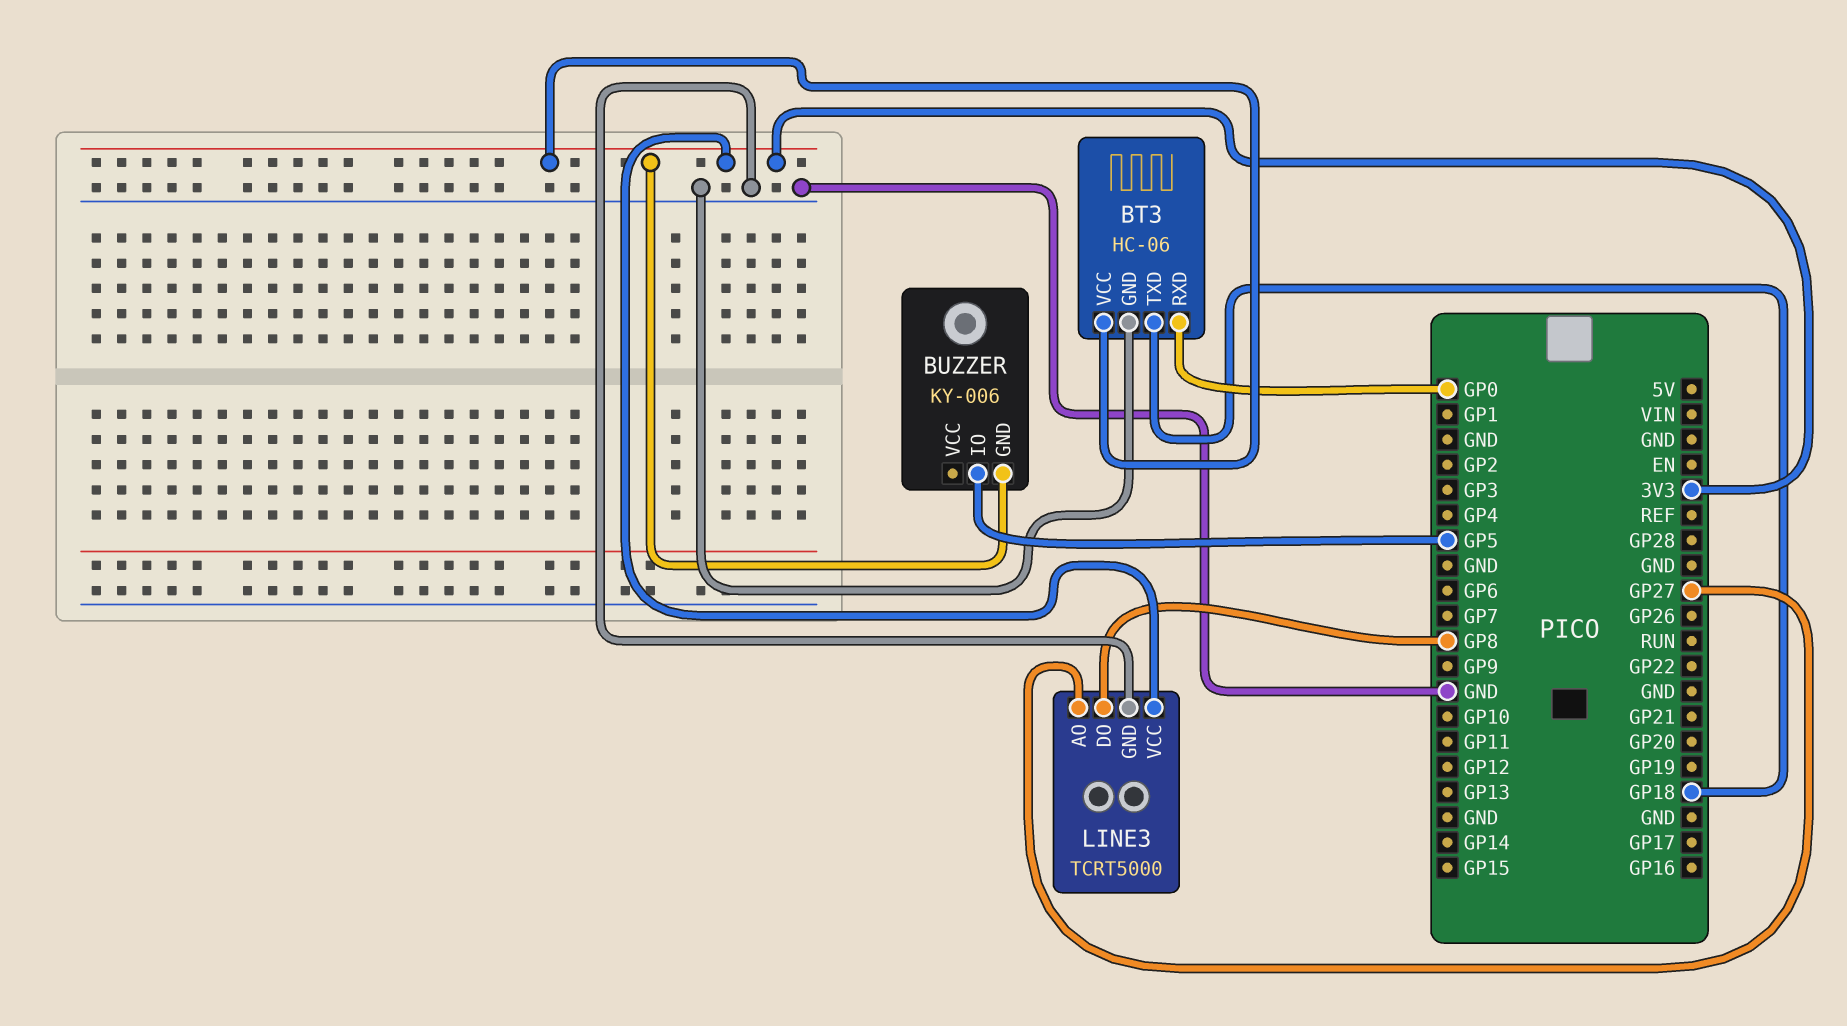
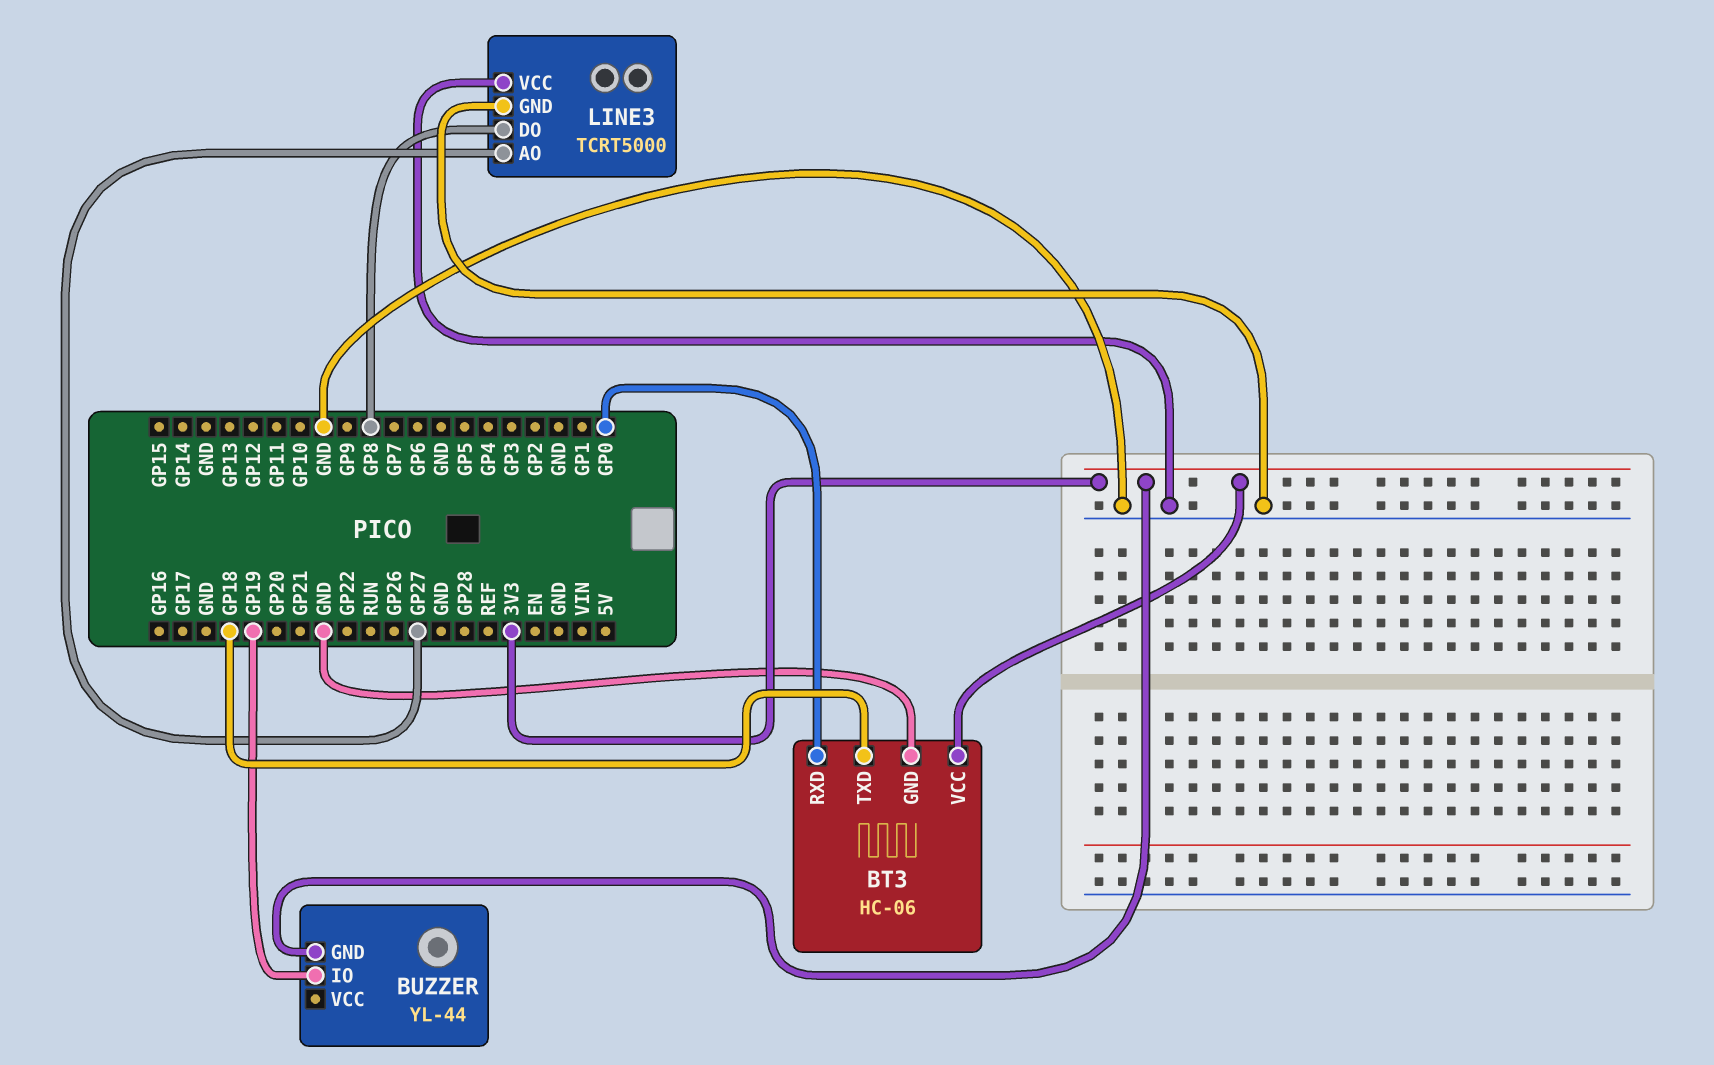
BUZZER: KY-006 -> YL-44
BUZZER pin IO: GP5 -> GP19
LINE3 pin VCC: 3V3 -> GND

